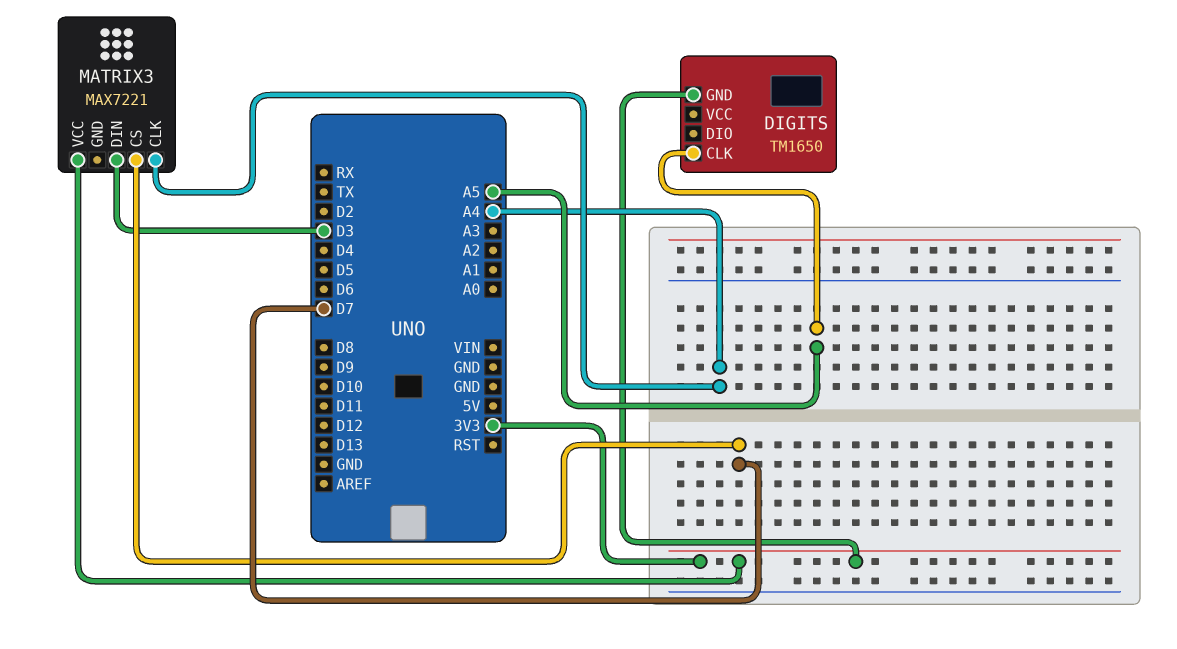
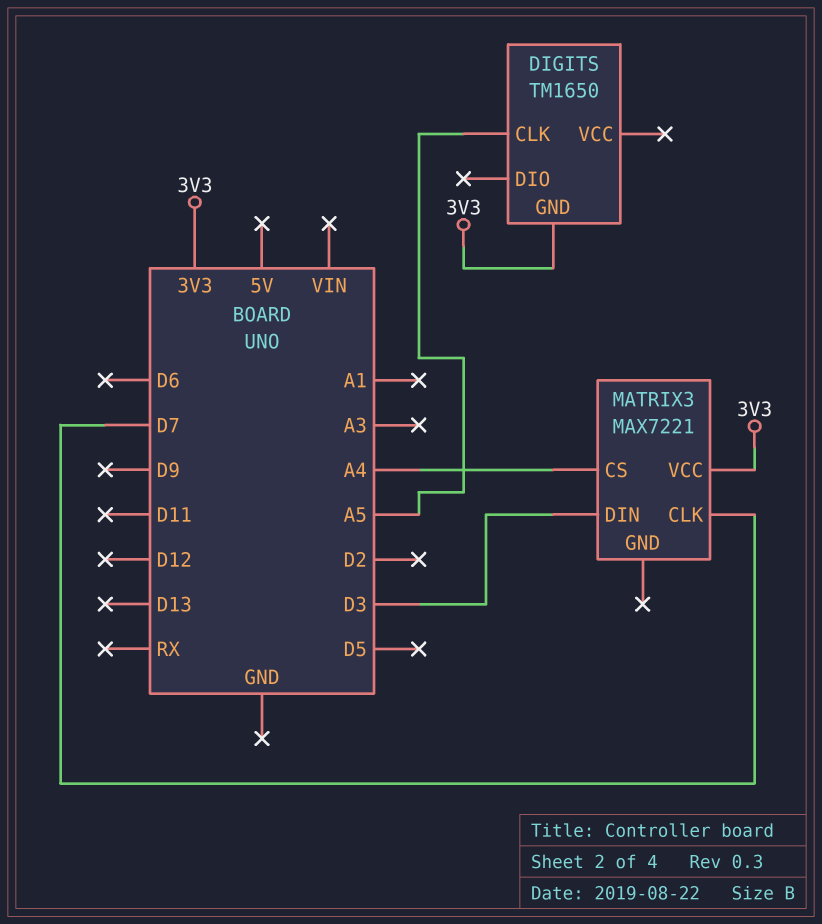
MATRIX3 pin CLK: A4 -> D7
MATRIX3 pin CS: D7 -> A4

